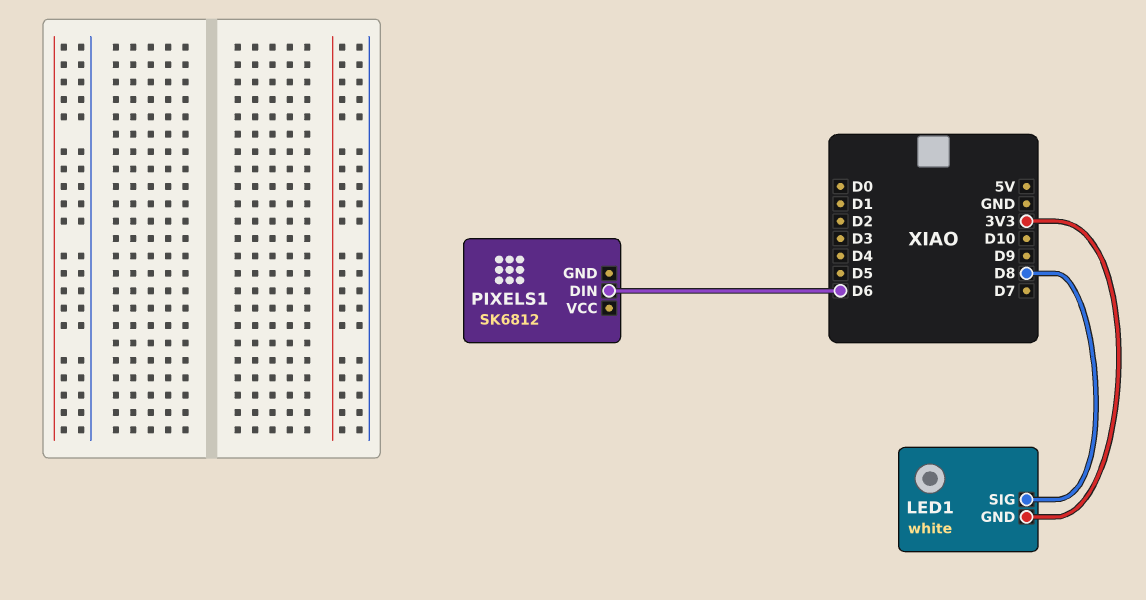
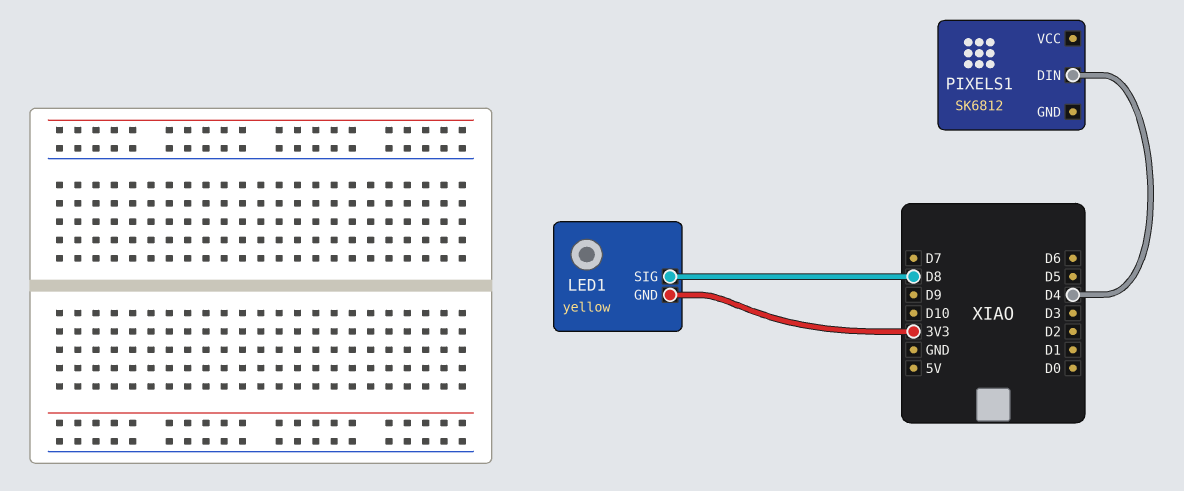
LED1: white -> yellow
PIXELS1 pin DIN: D6 -> D4

